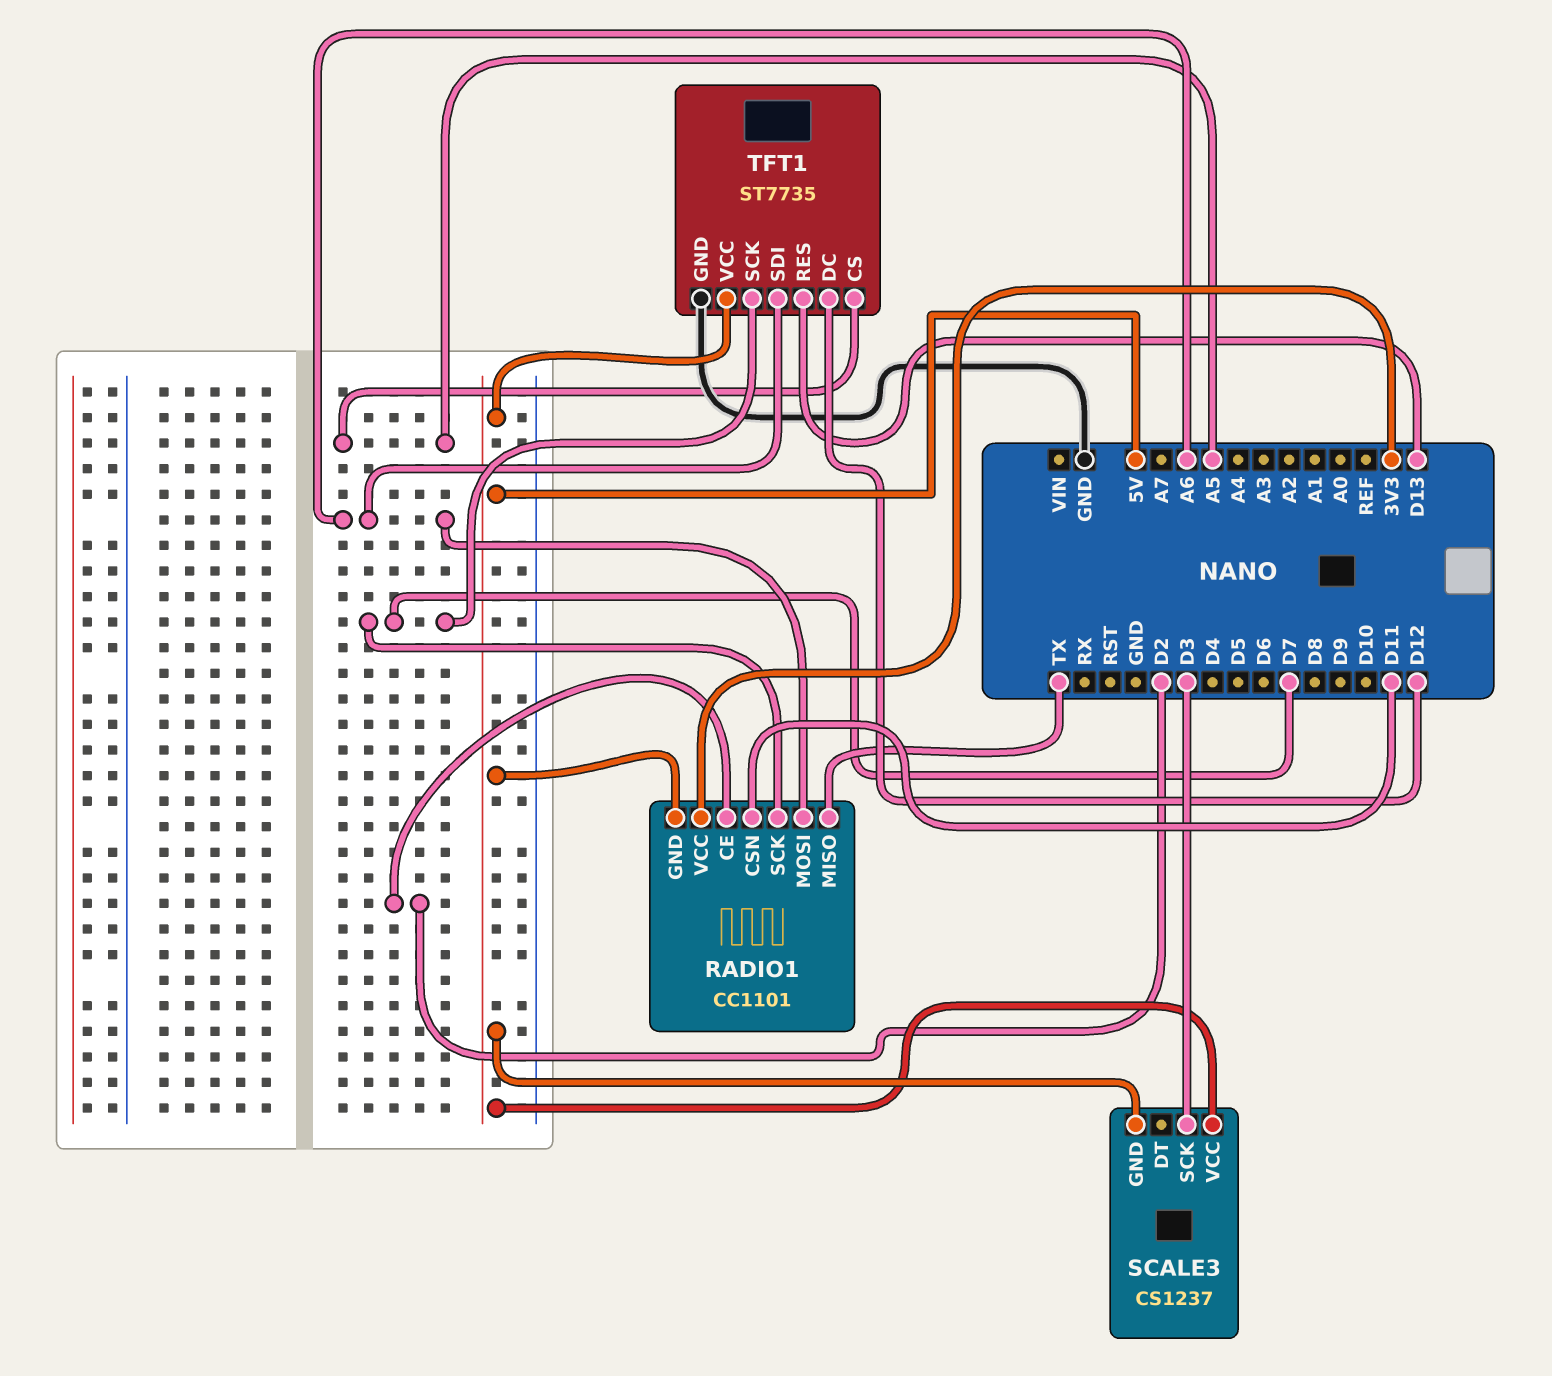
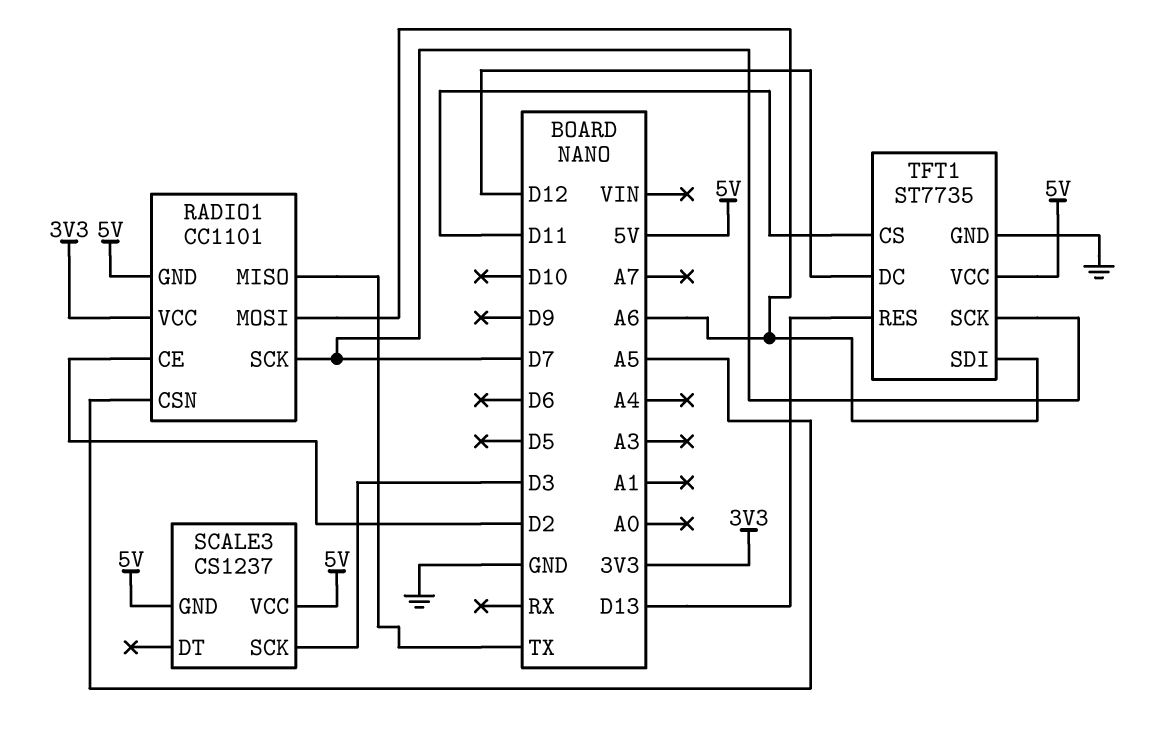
RADIO1 pin CSN: D11 -> A5
TFT1 pin CS: A5 -> D11

